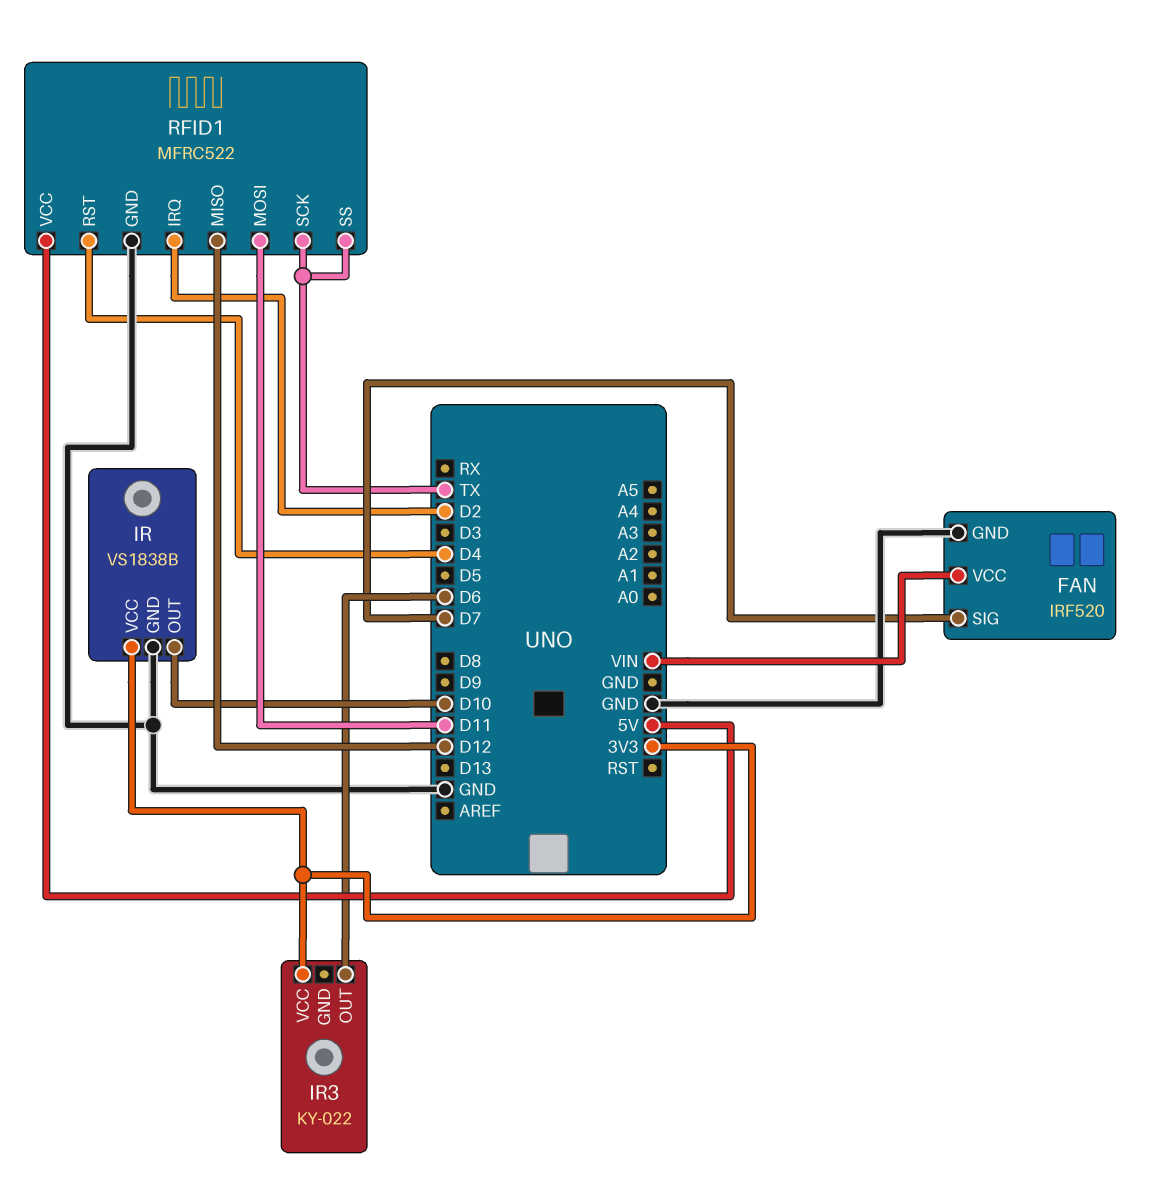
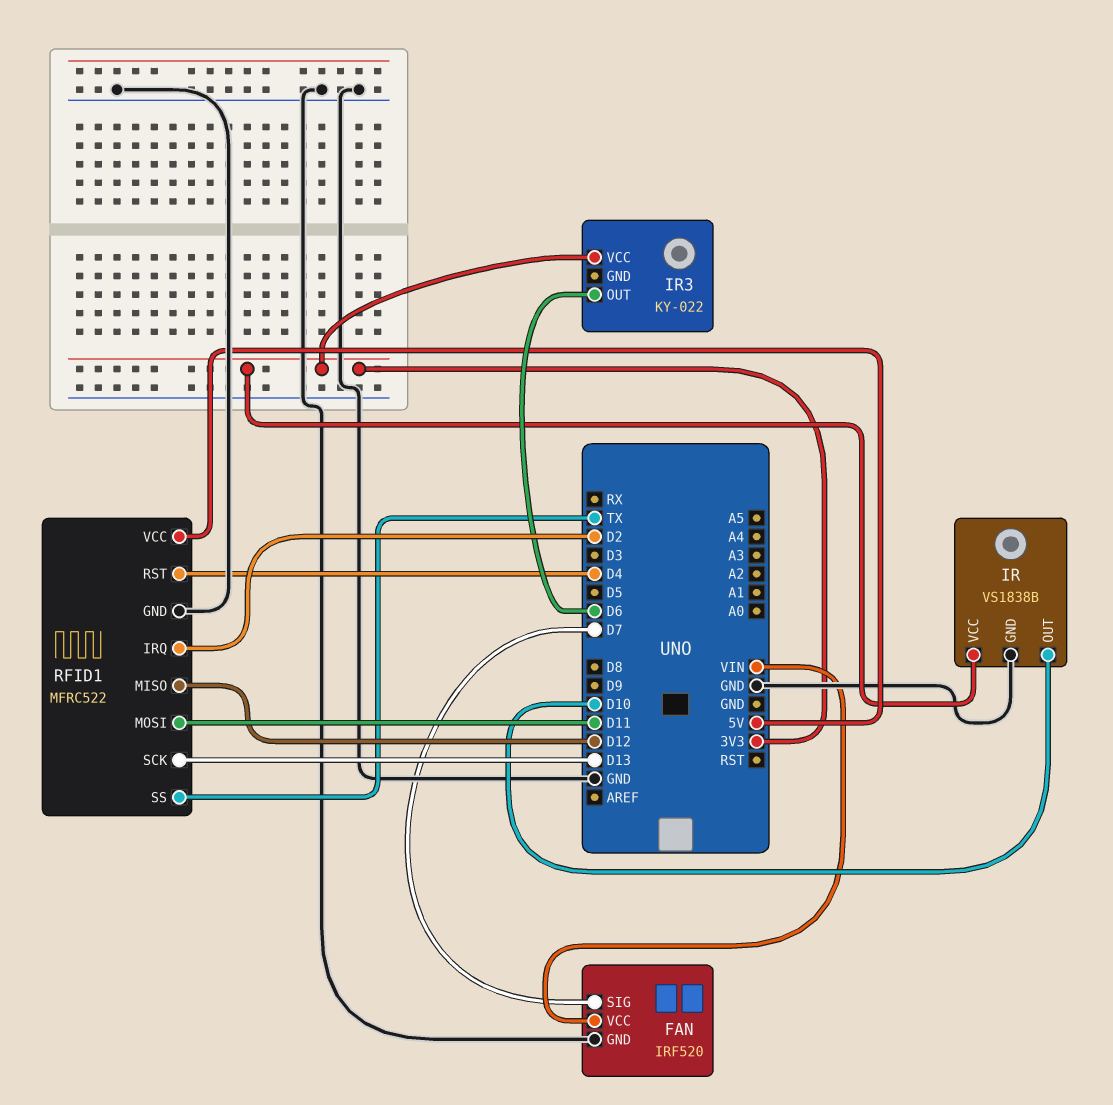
RFID1 pin SCK: TX -> D13

